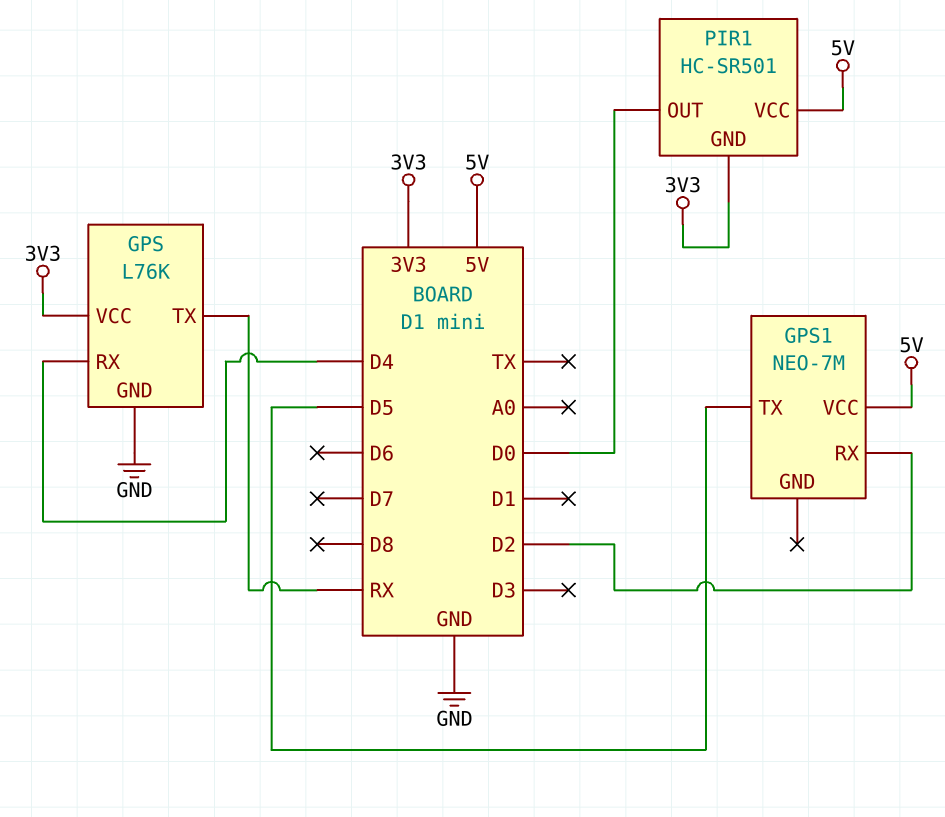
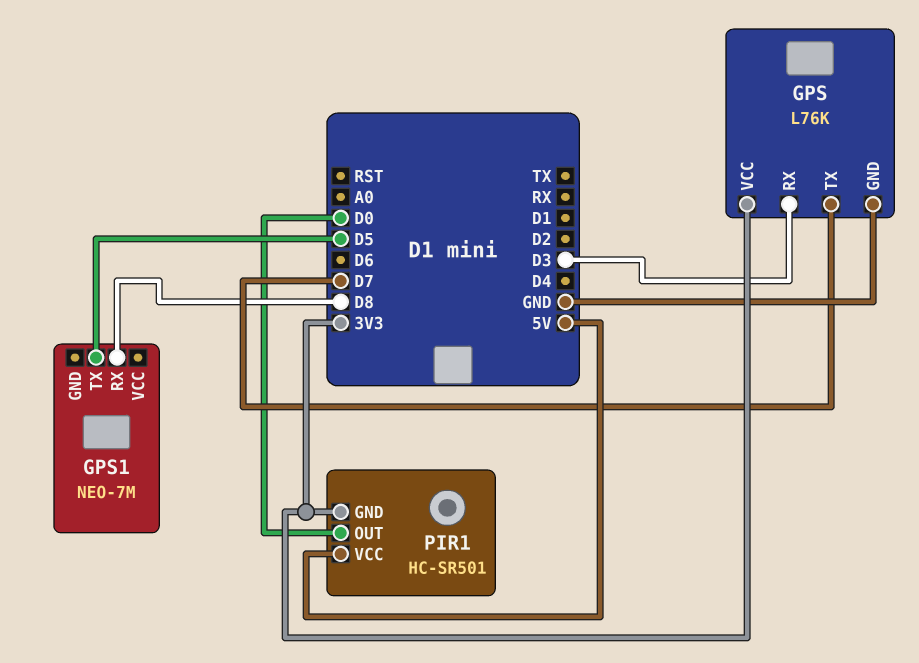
GPS pin RX: D4 -> D3
GPS pin TX: RX -> D7
GPS1 pin RX: D2 -> D8
GPS1 pin VCC: 5V -> none

